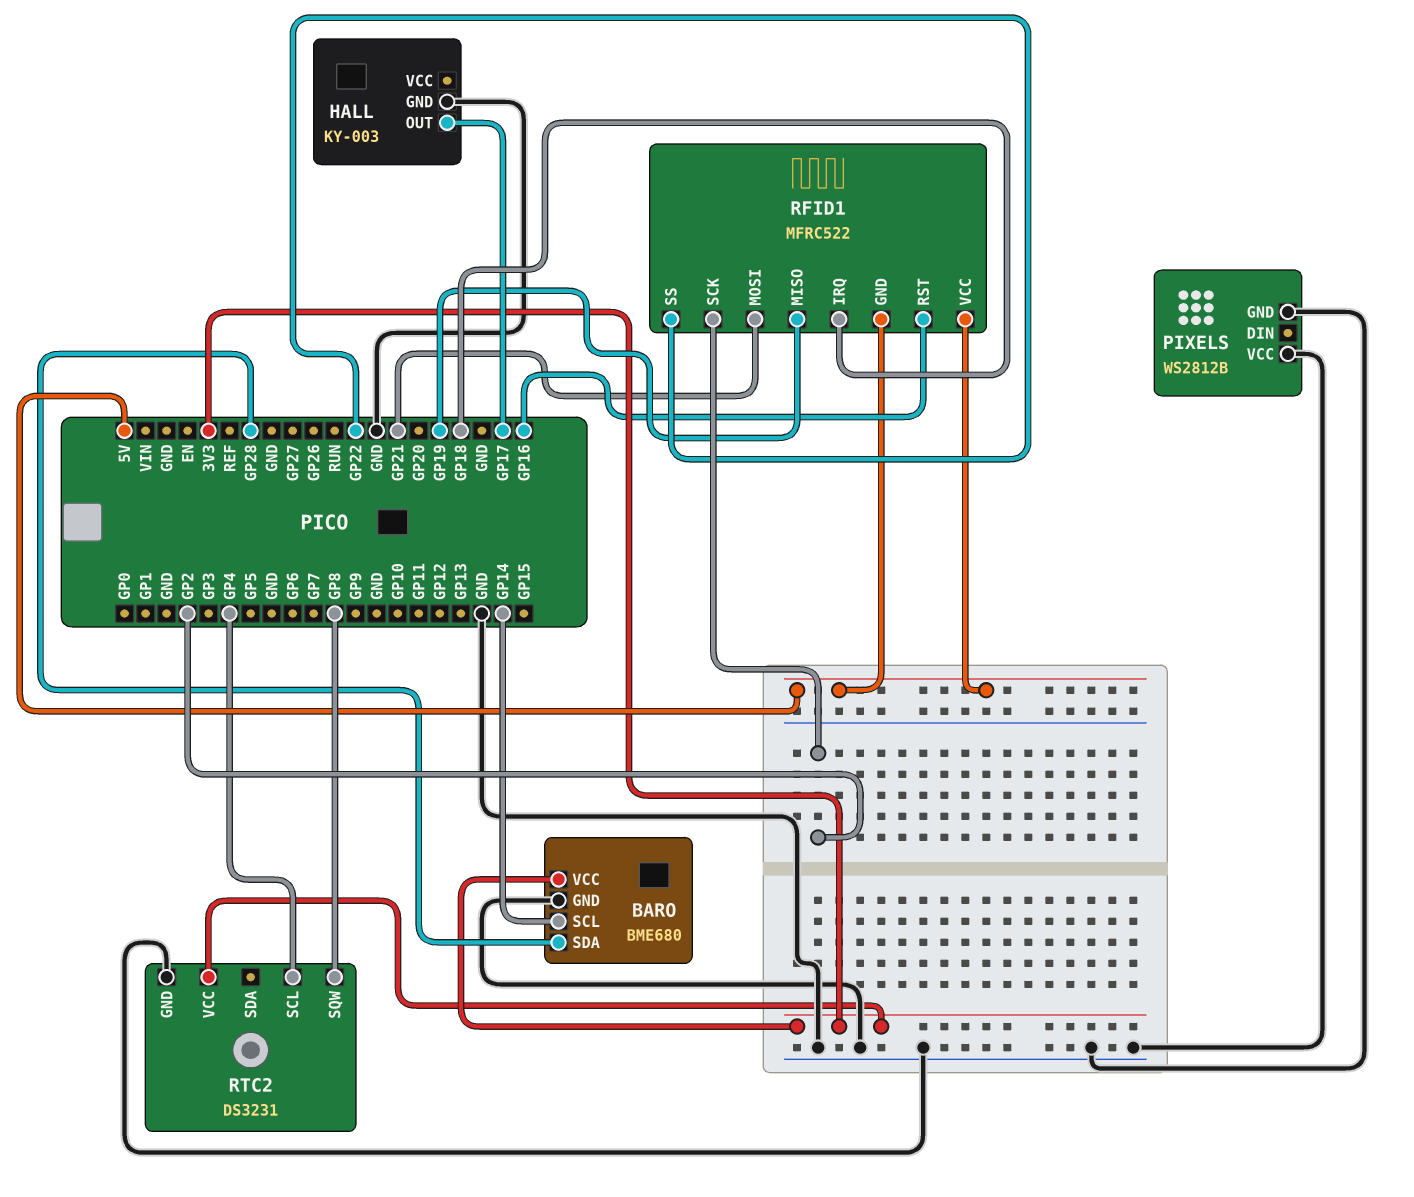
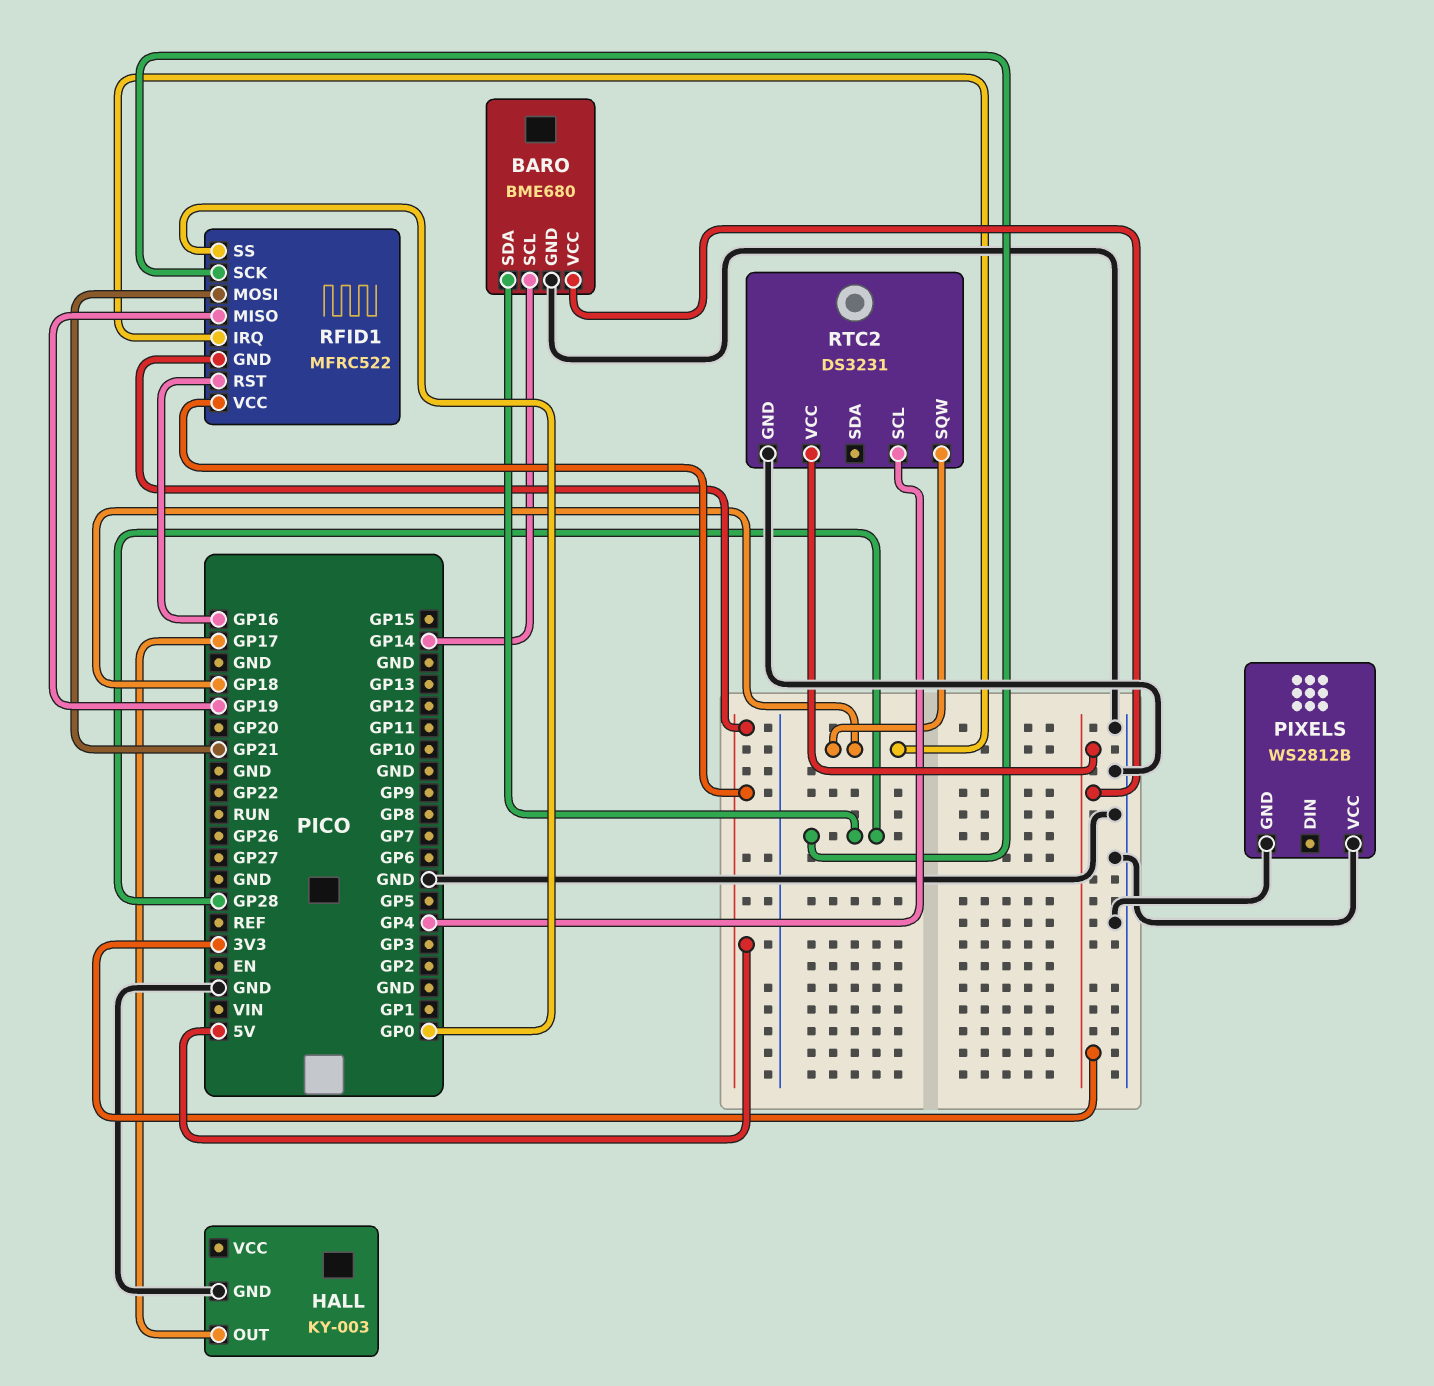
RFID1 pin SCK: GP2 -> GP28
RFID1 pin SS: GP22 -> GP0
RTC2 pin SQW: GP8 -> GP18

